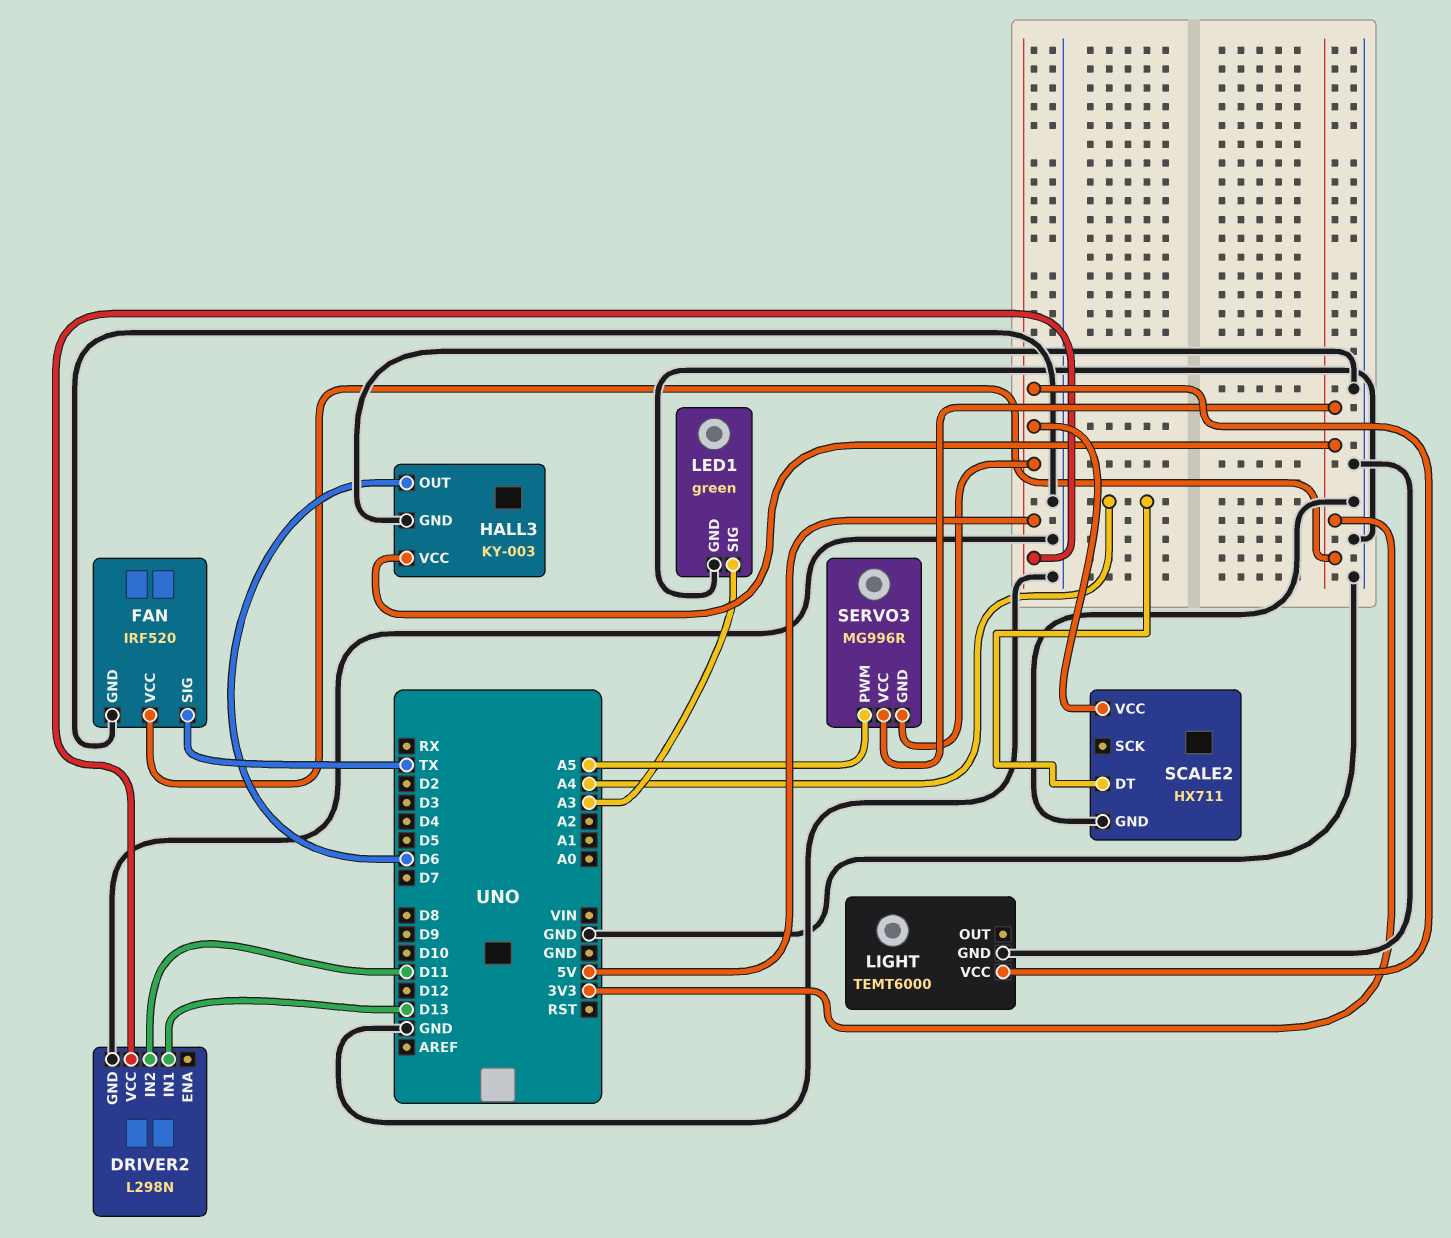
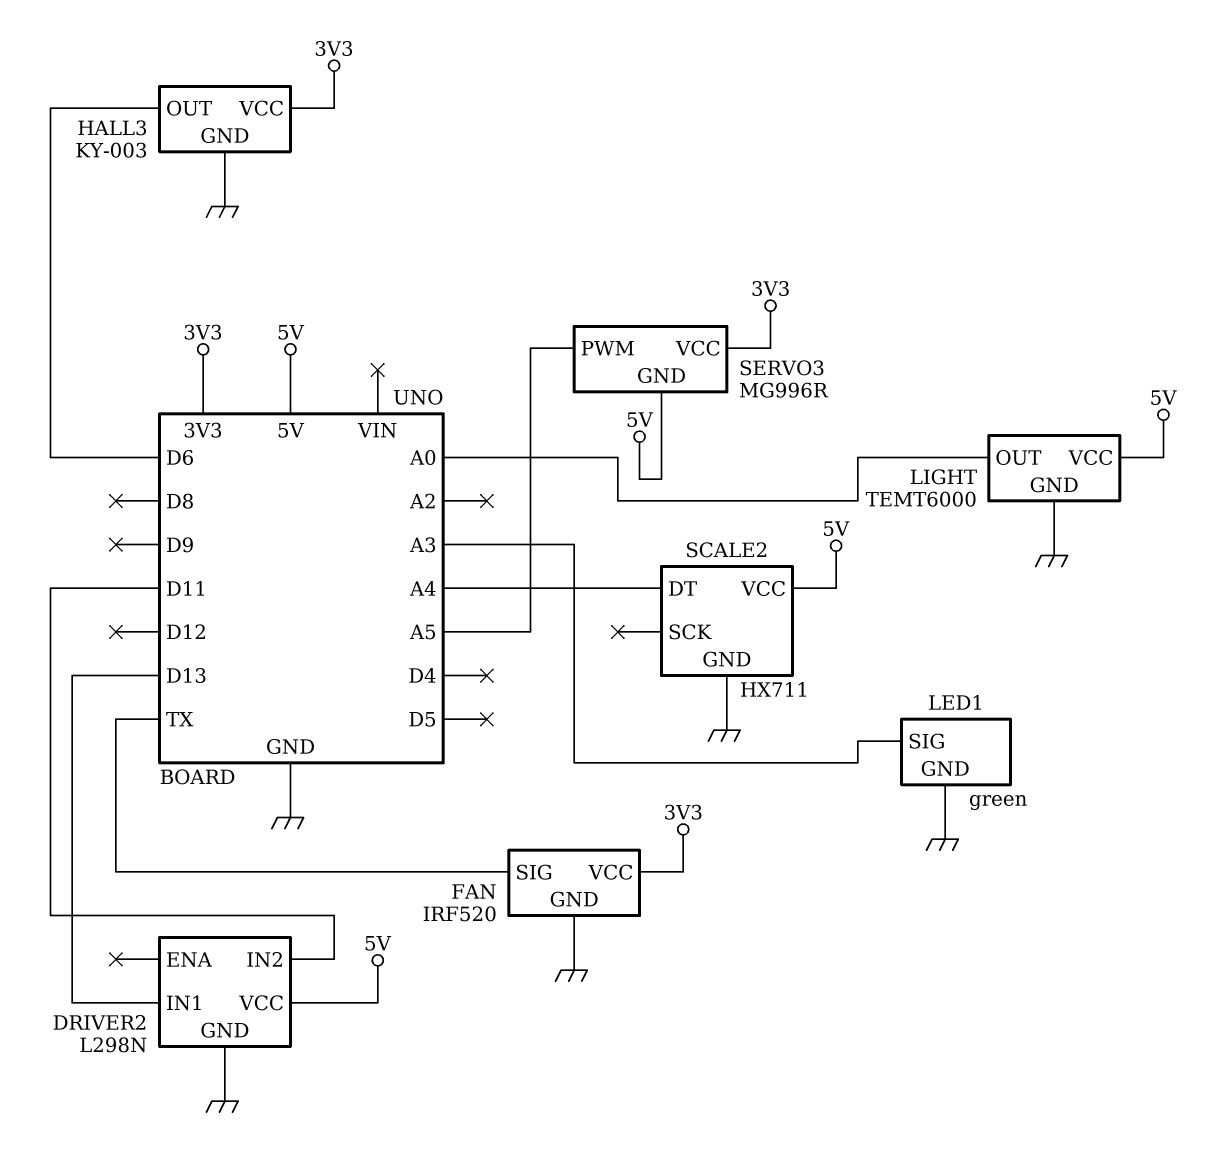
LIGHT pin OUT: none -> A0

